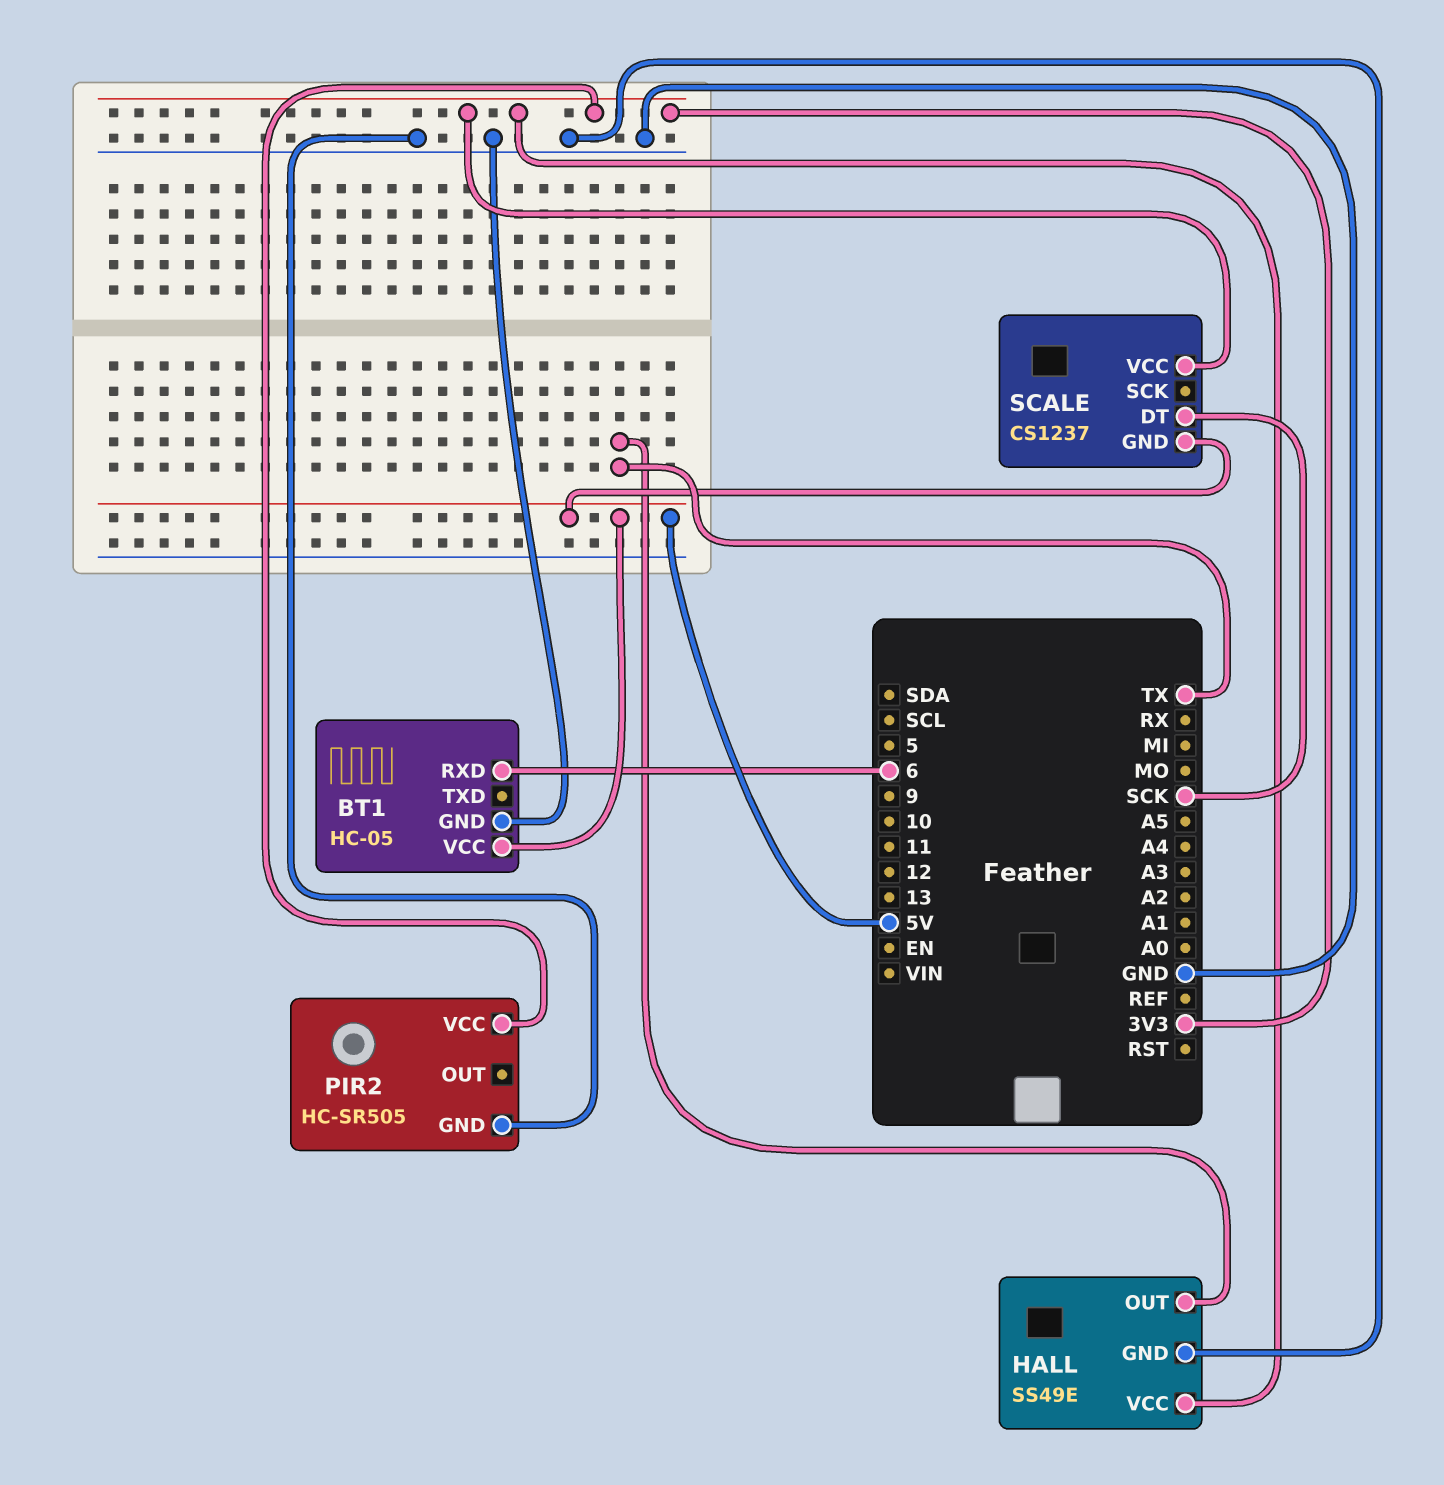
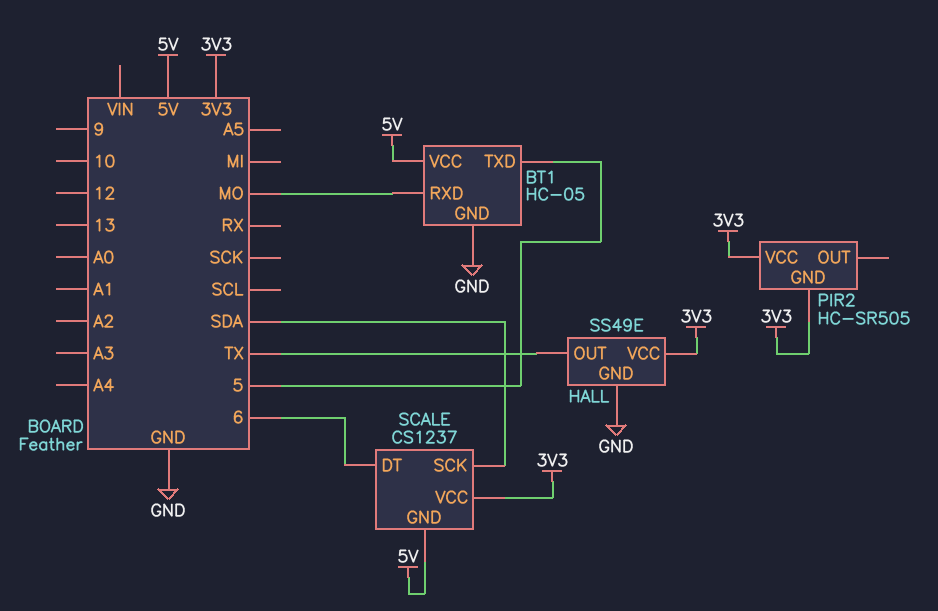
BT1 pin RXD: 6 -> MO
BT1 pin TXD: none -> 5
PIR2 pin GND: GND -> 3V3
SCALE pin DT: SCK -> 6
SCALE pin SCK: none -> SDA

